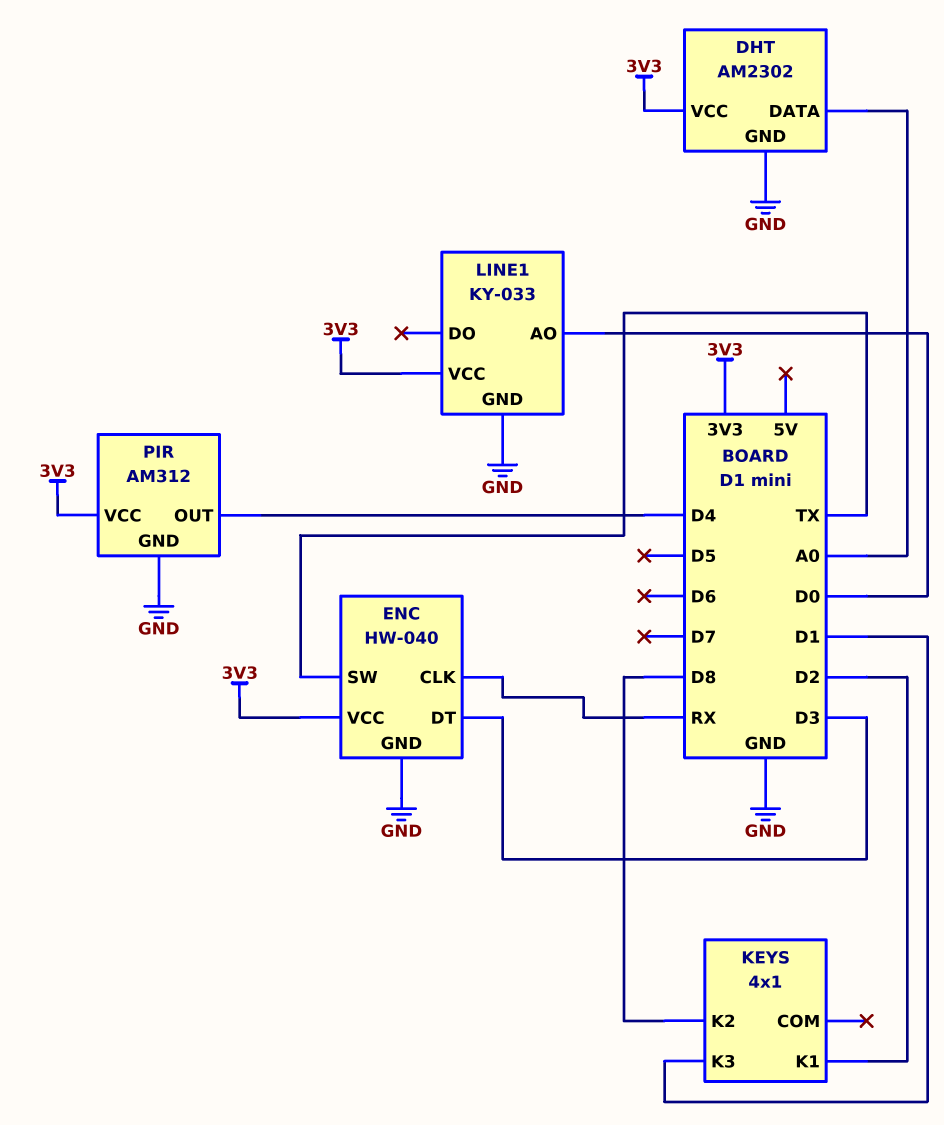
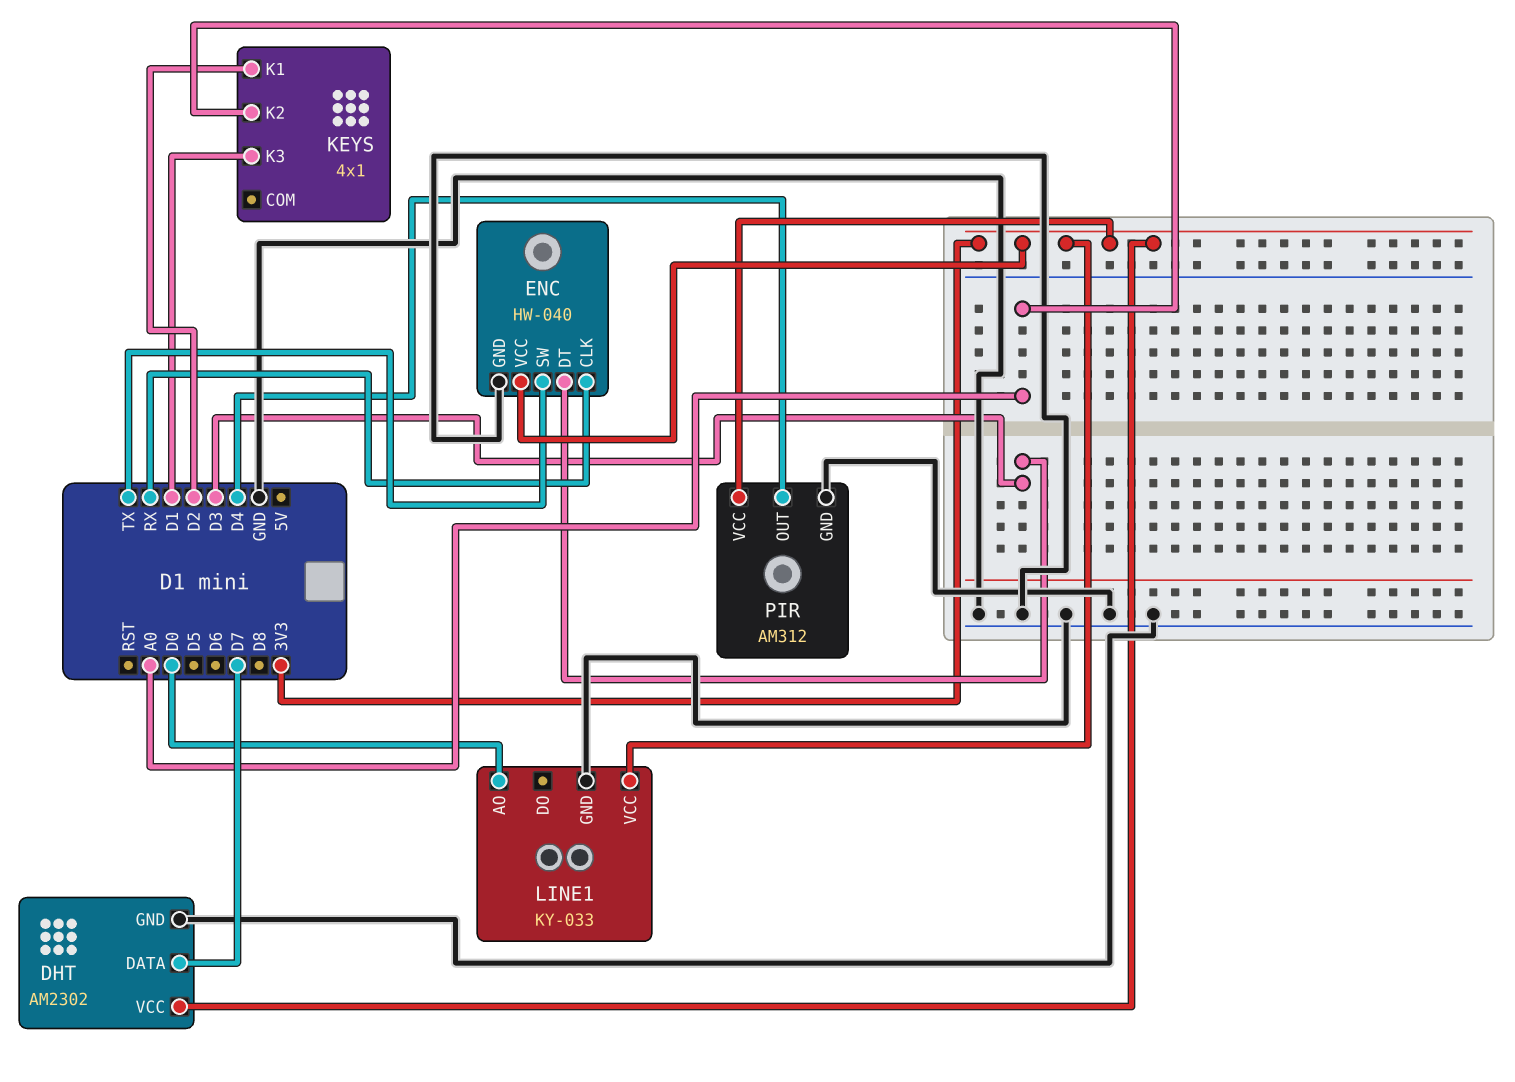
DHT pin DATA: A0 -> D7
KEYS pin K2: D8 -> A0

